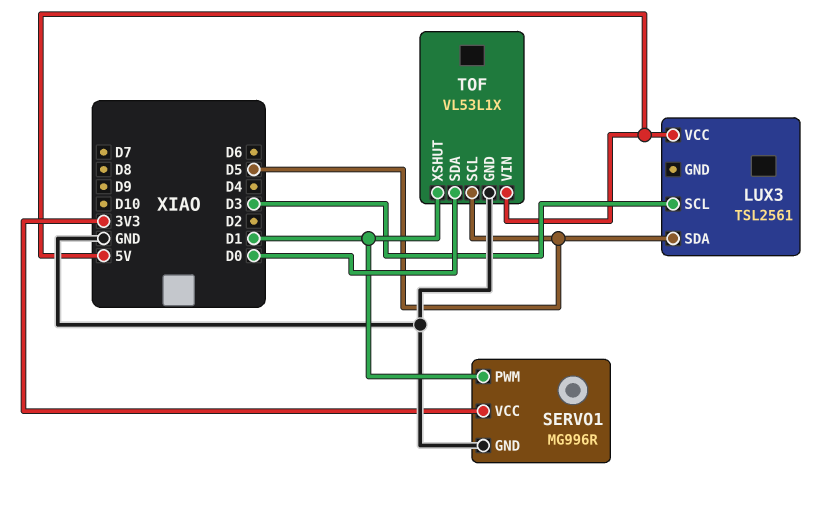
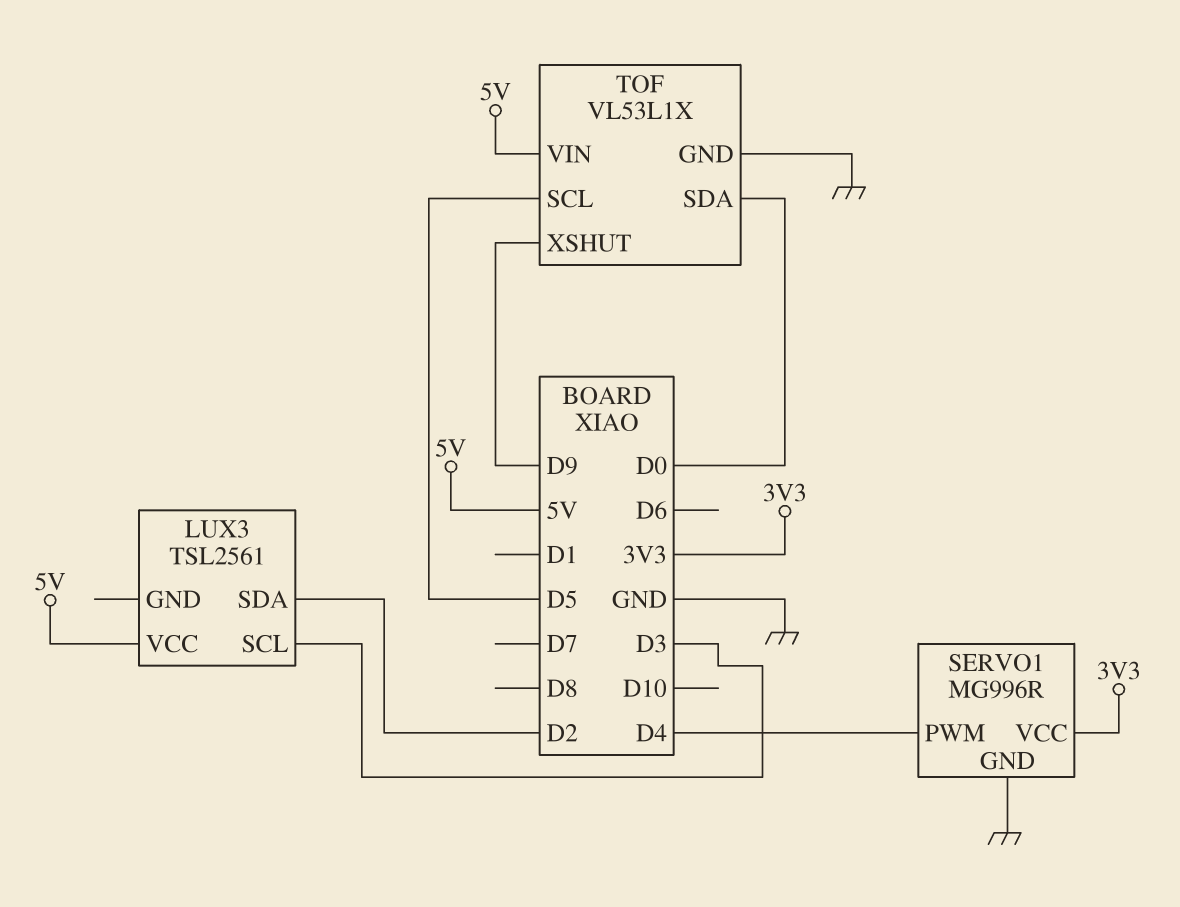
LUX3 pin SDA: D5 -> D2
SERVO1 pin PWM: D1 -> D4
TOF pin XSHUT: D1 -> D9

